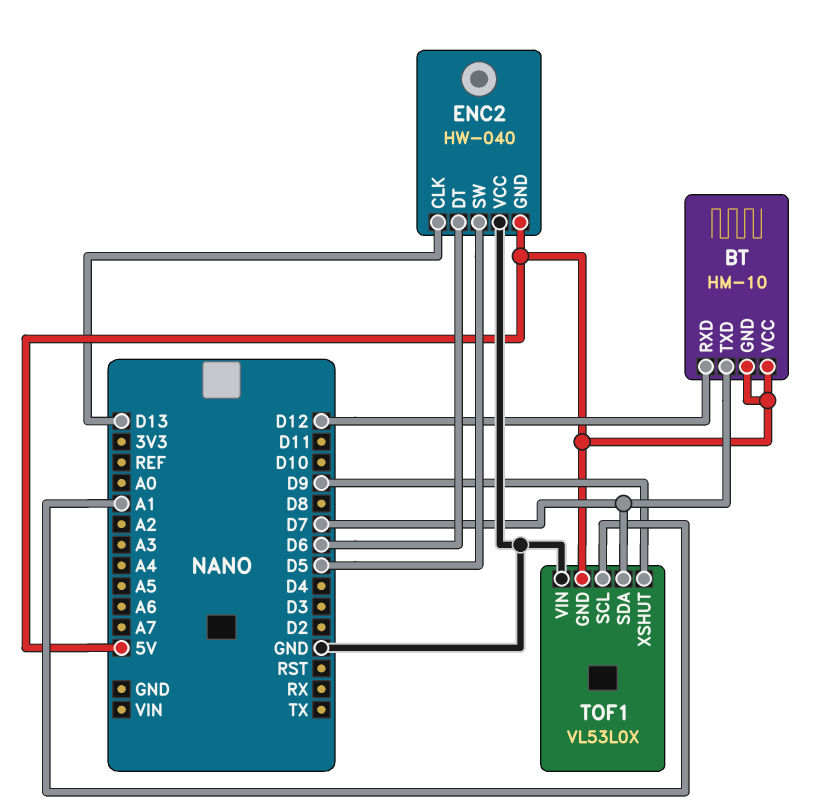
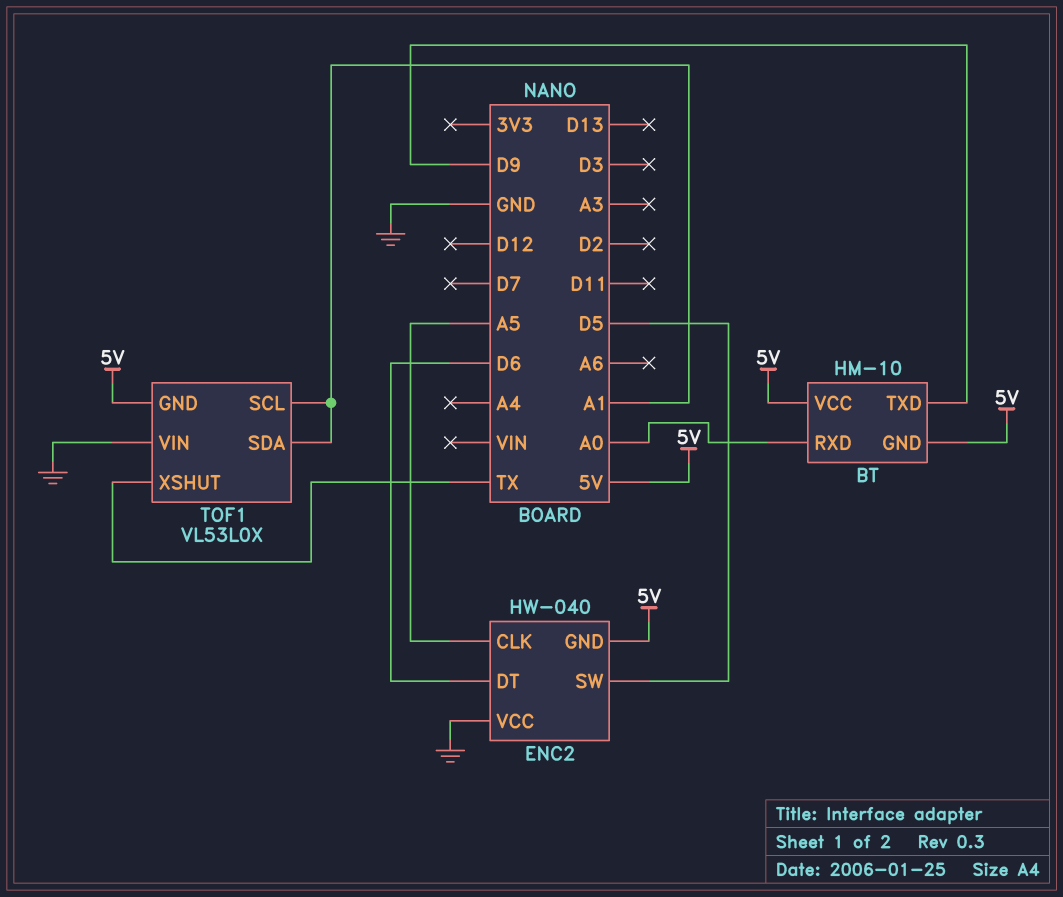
BT pin RXD: D12 -> A0
BT pin TXD: D7 -> D9
ENC2 pin CLK: D13 -> A5
TOF1 pin SDA: D7 -> A1
TOF1 pin XSHUT: D9 -> TX

